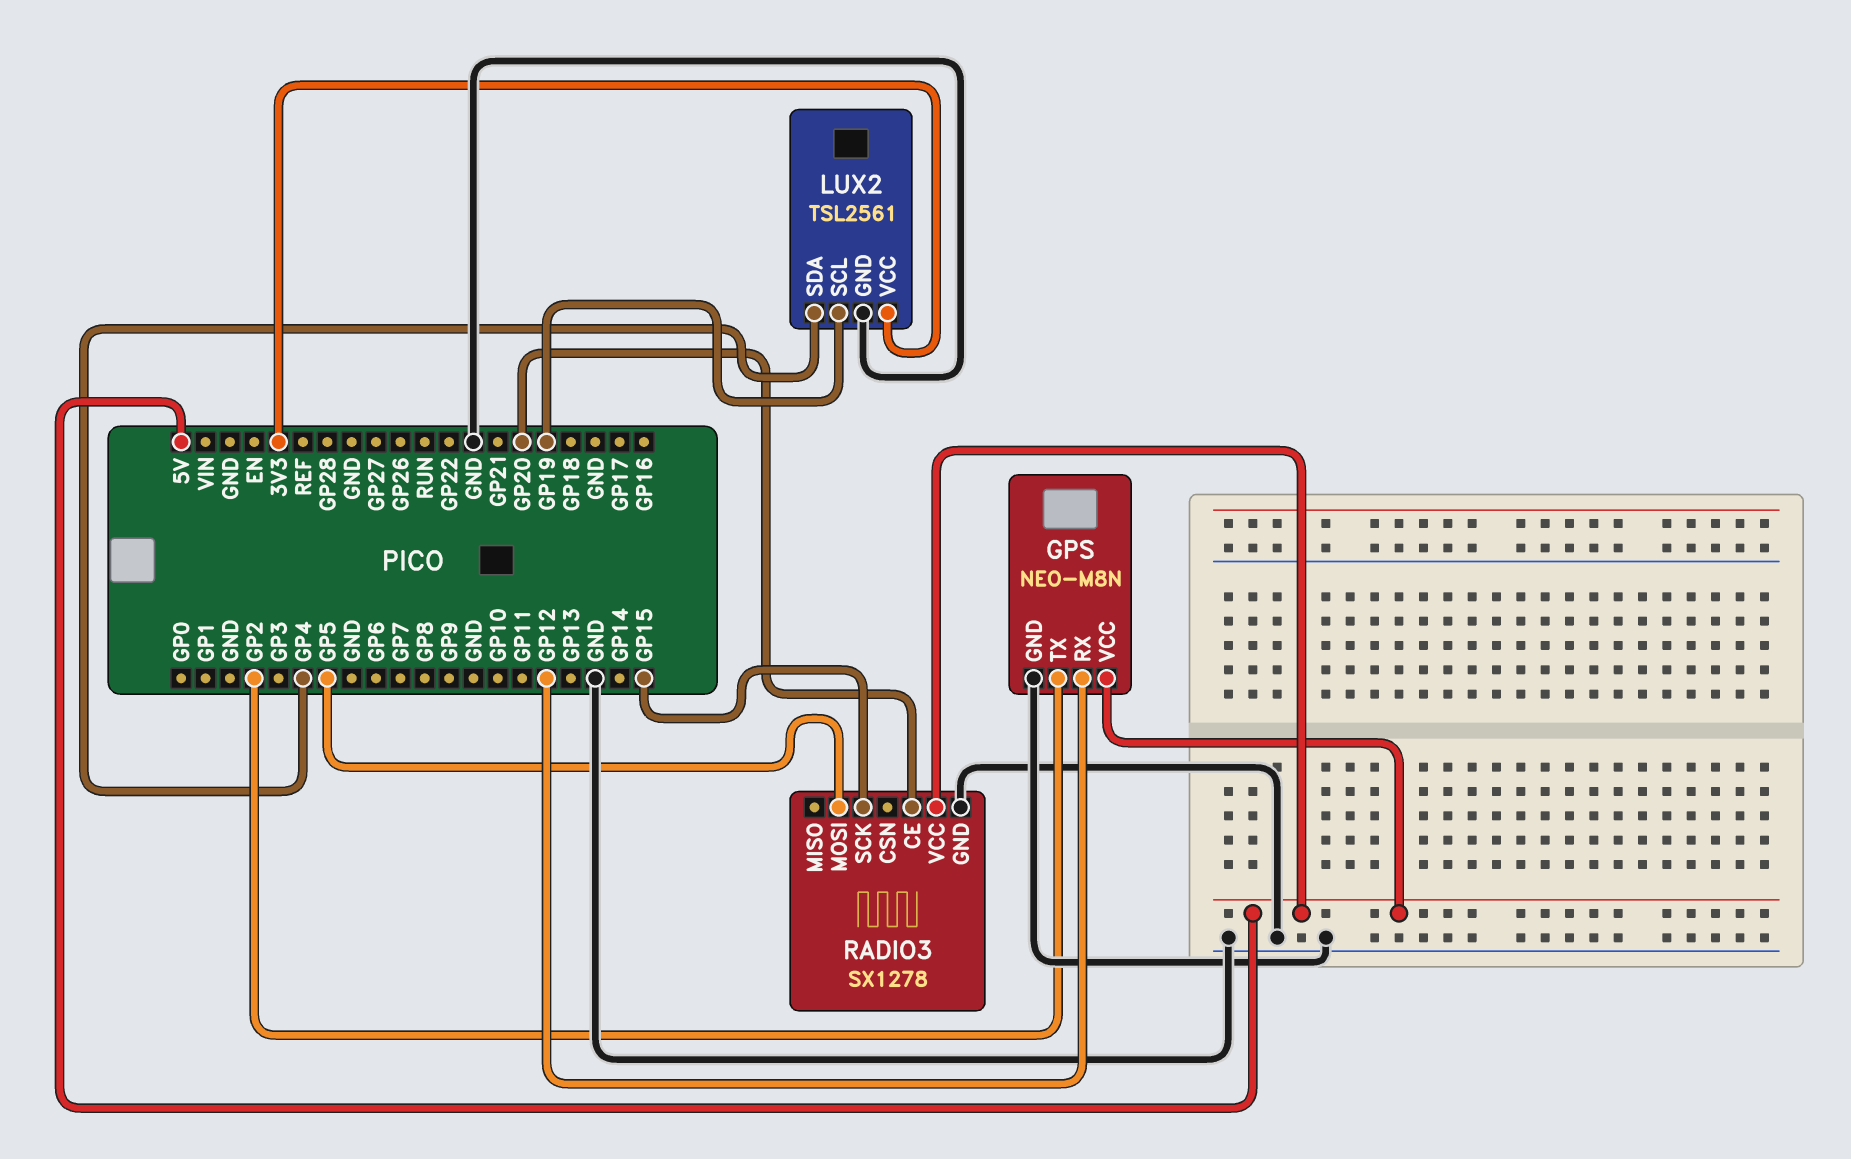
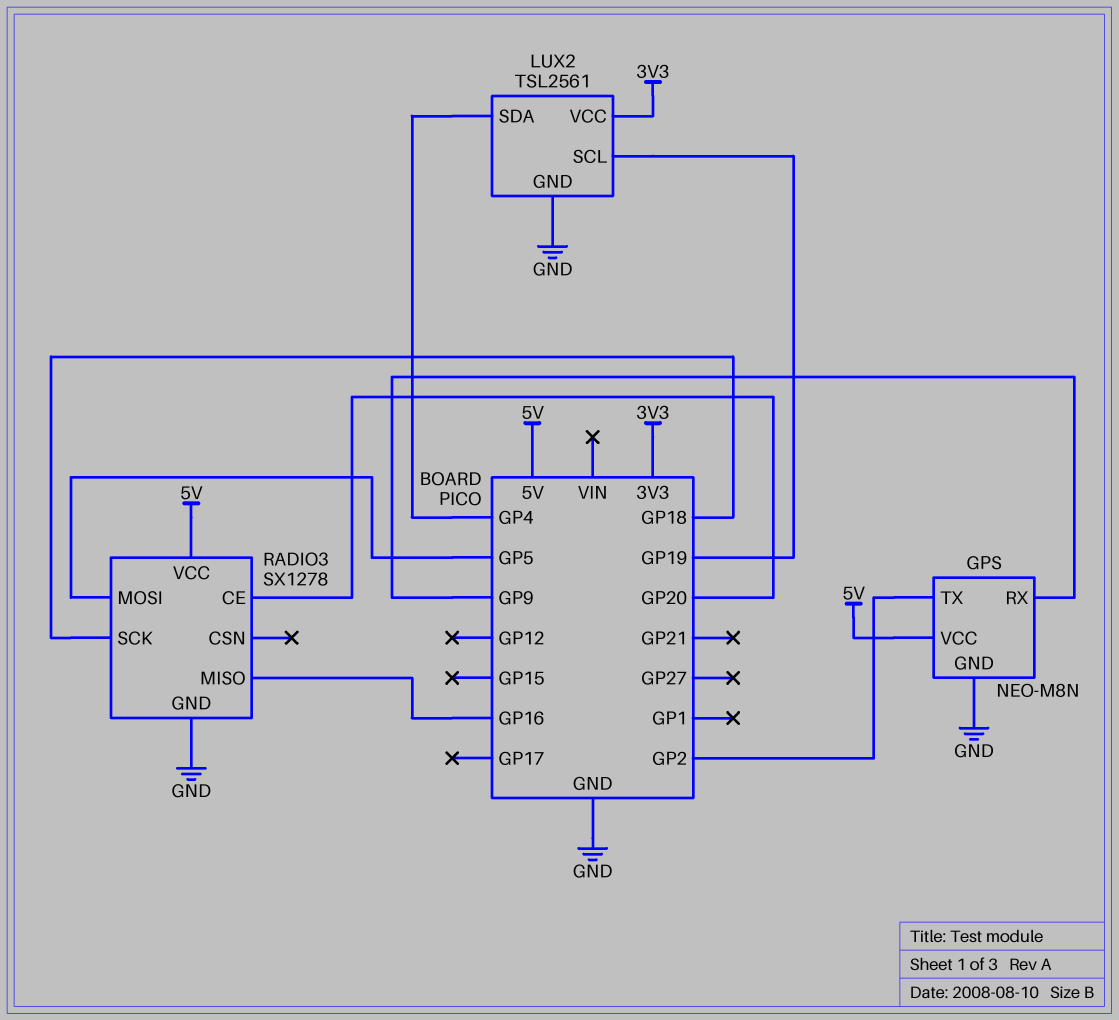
GPS pin RX: GP12 -> GP9
RADIO3 pin MISO: none -> GP16
RADIO3 pin SCK: GP15 -> GP18

